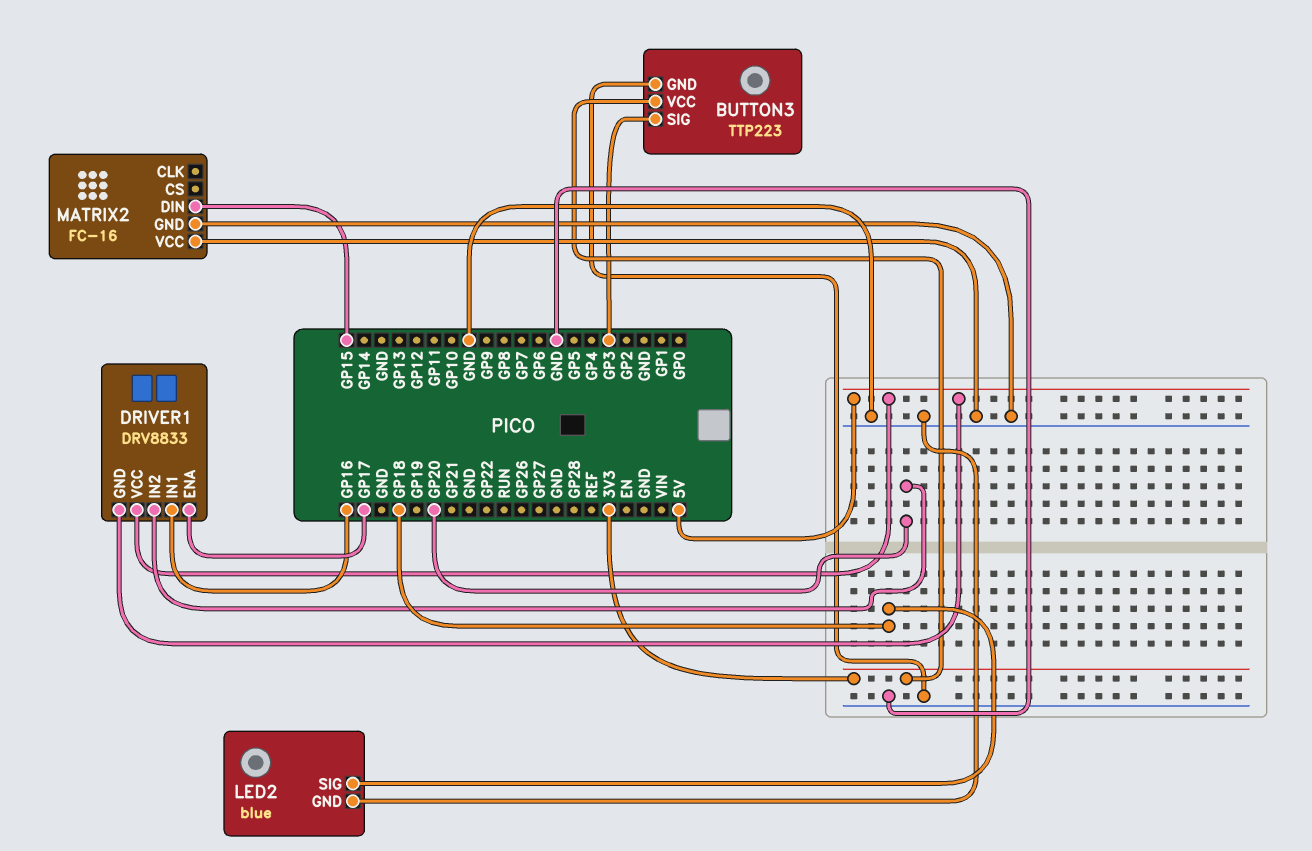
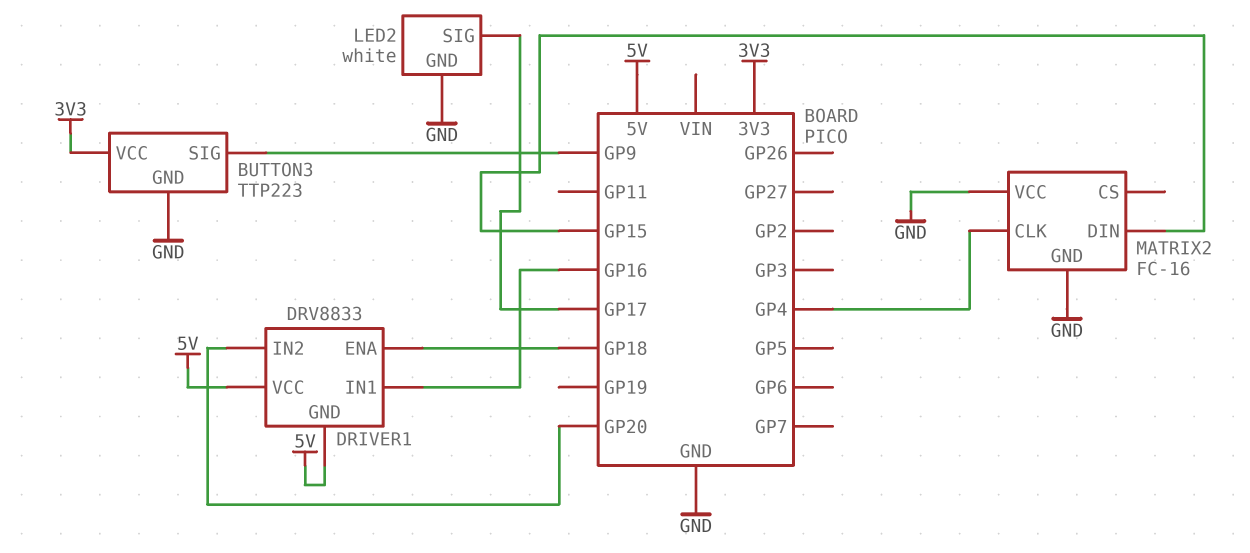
BUTTON3 pin SIG: GP3 -> GP9
DRIVER1 pin ENA: GP17 -> GP18
LED2: blue -> white
LED2 pin SIG: GP18 -> GP17
MATRIX2 pin CLK: none -> GP4

